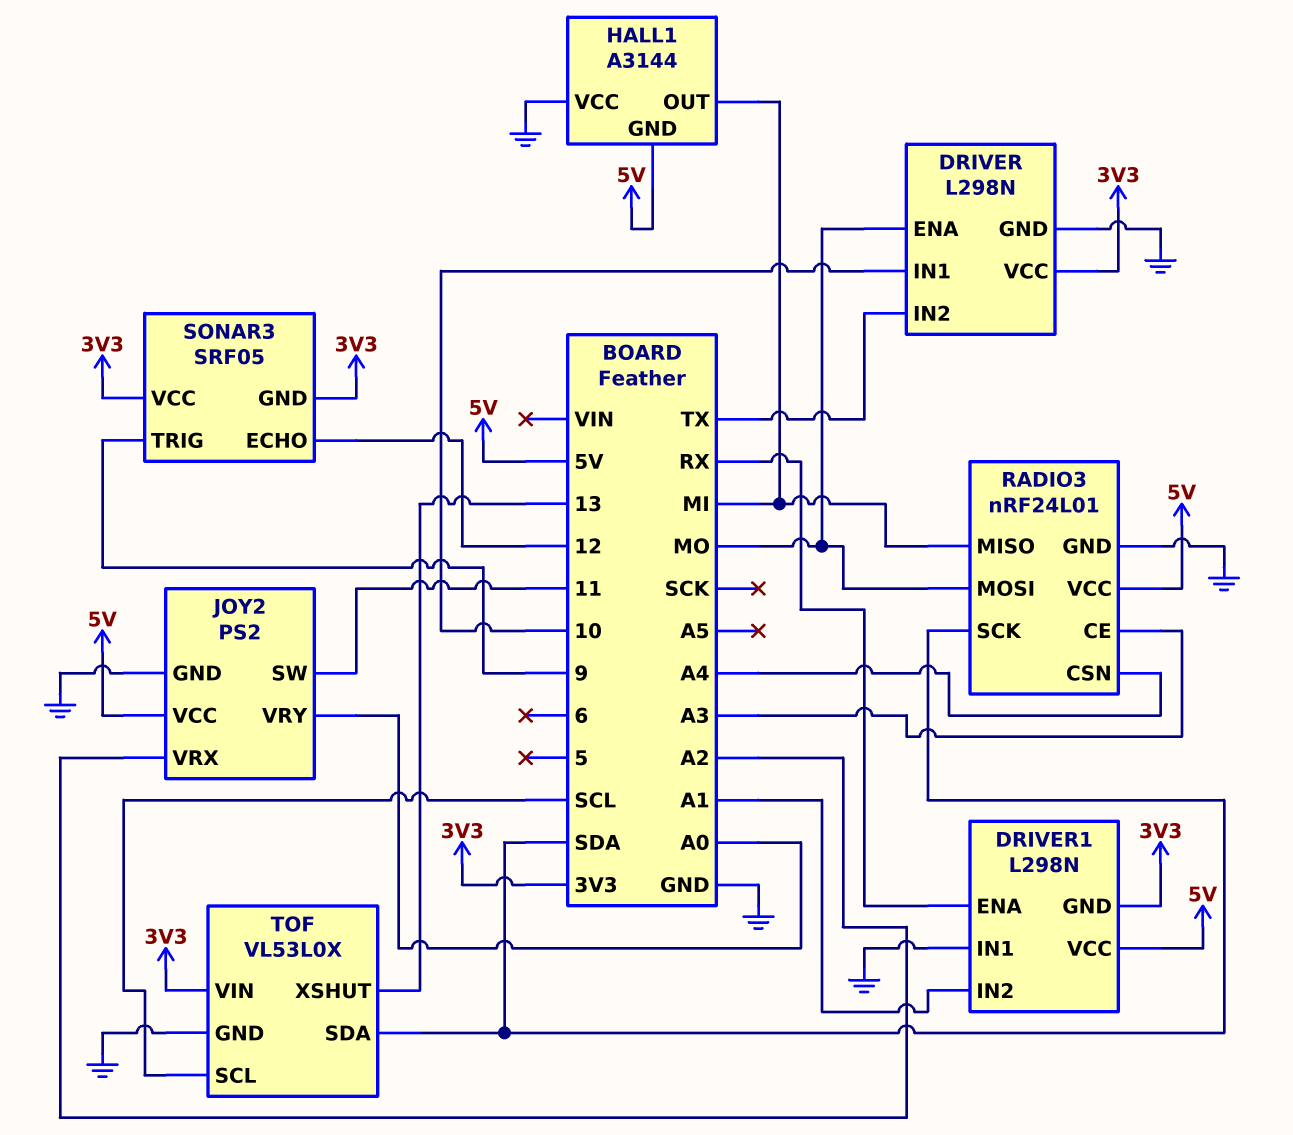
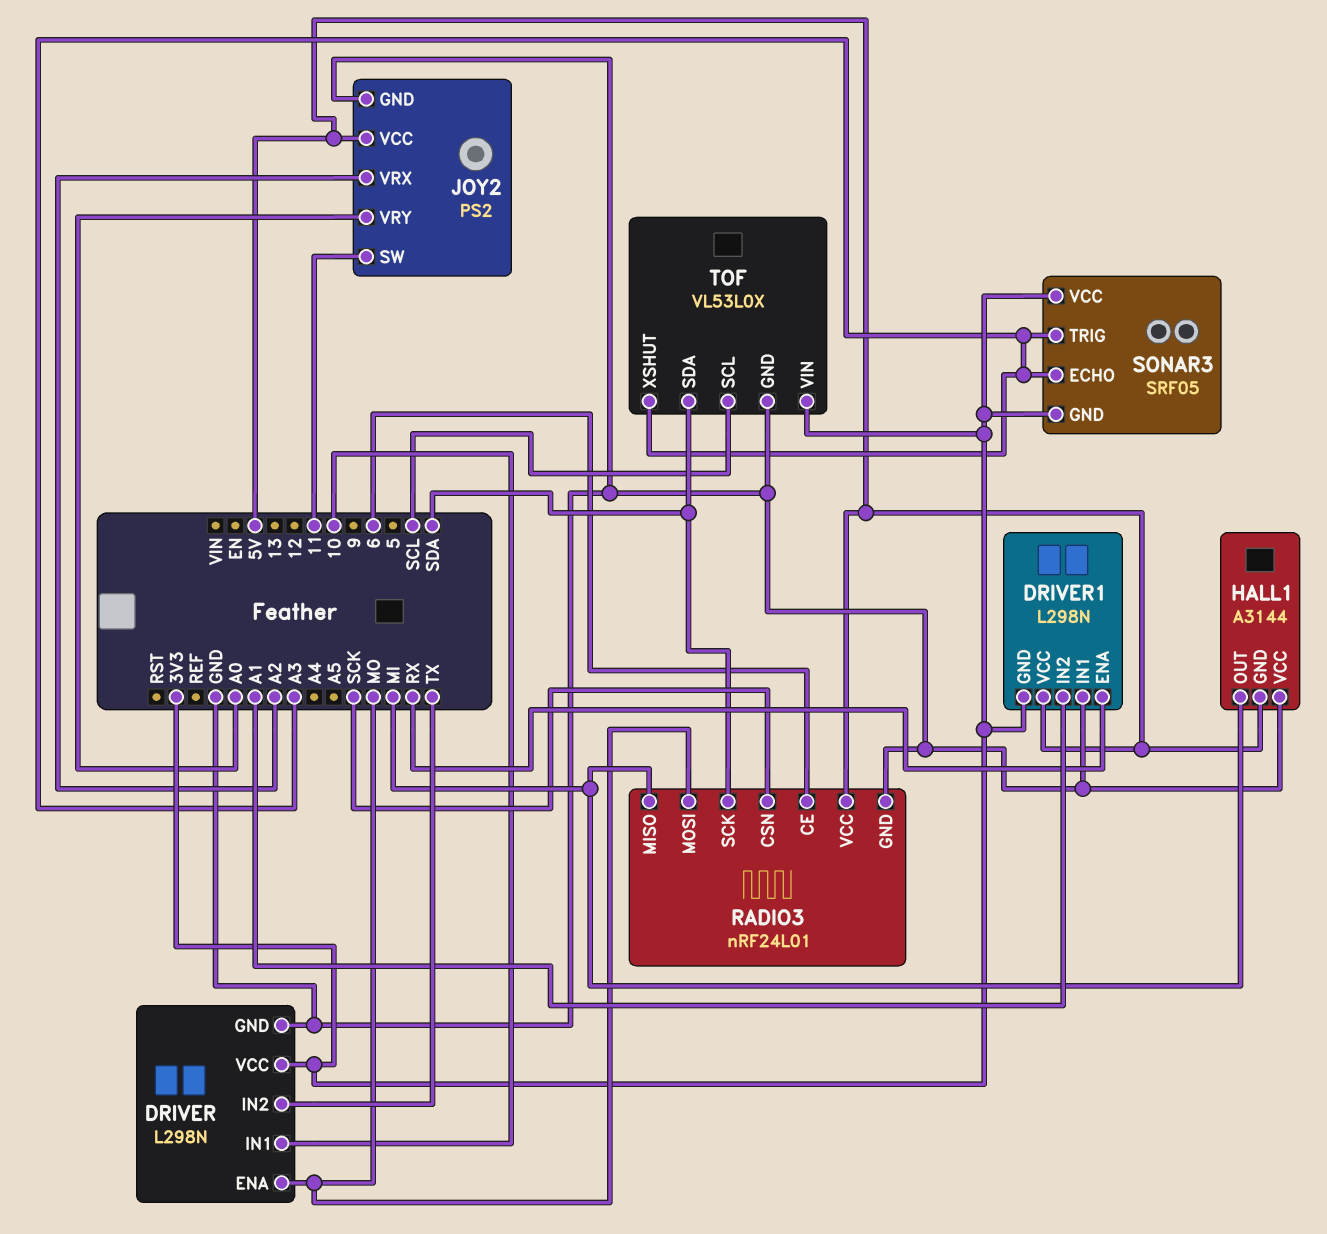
RADIO3 pin CE: A3 -> 6
RADIO3 pin CSN: A4 -> SCK
SONAR3 pin ECHO: 12 -> A3
SONAR3 pin TRIG: 9 -> A3
TOF pin XSHUT: 13 -> A3

